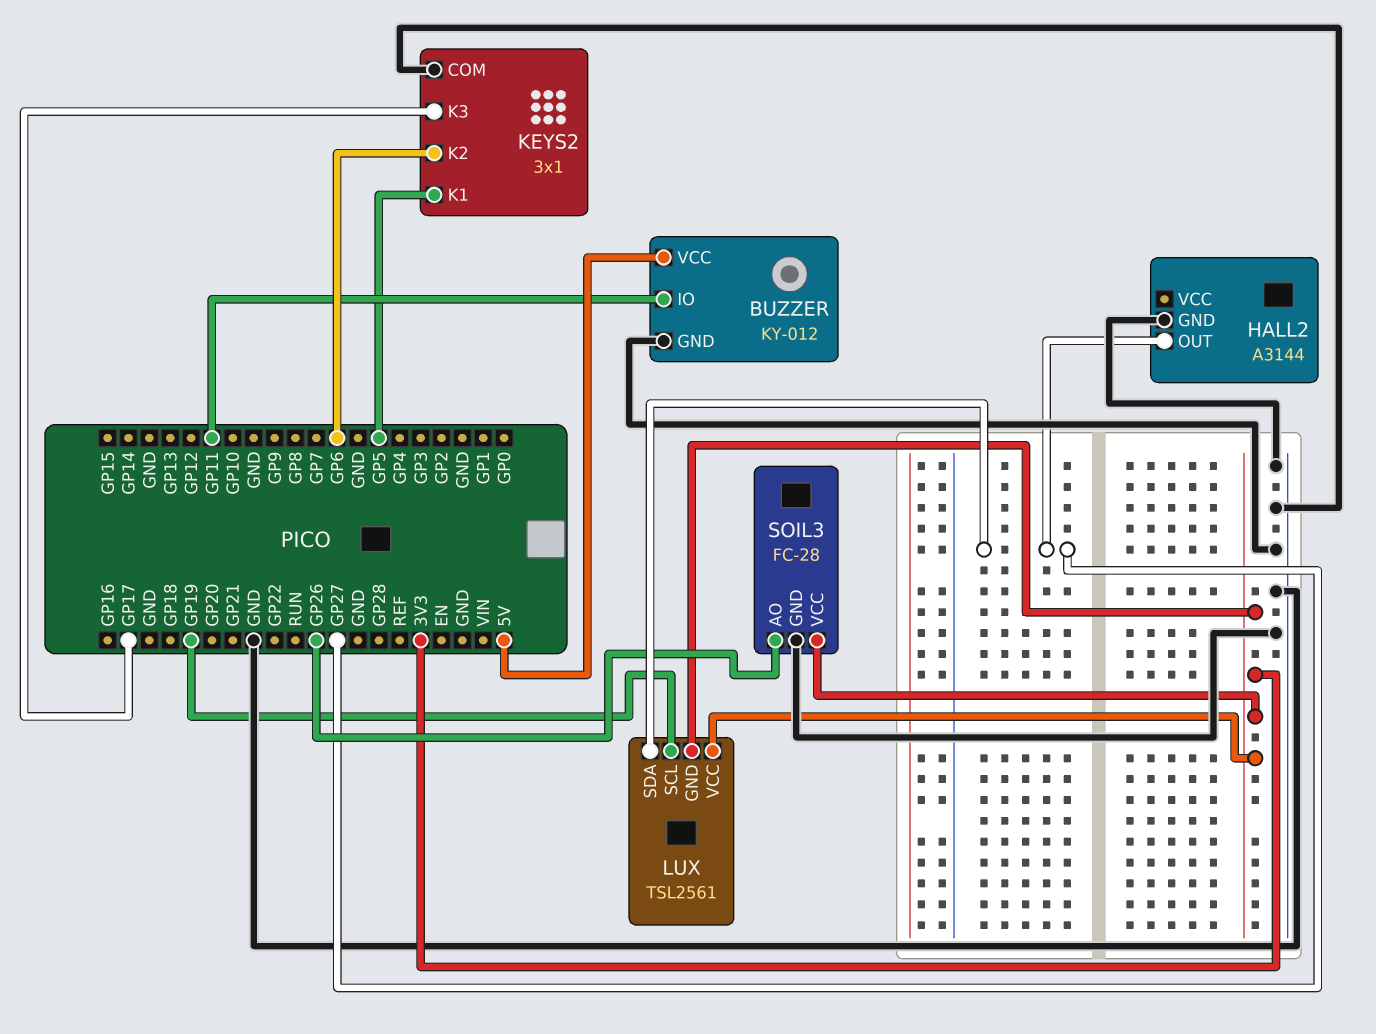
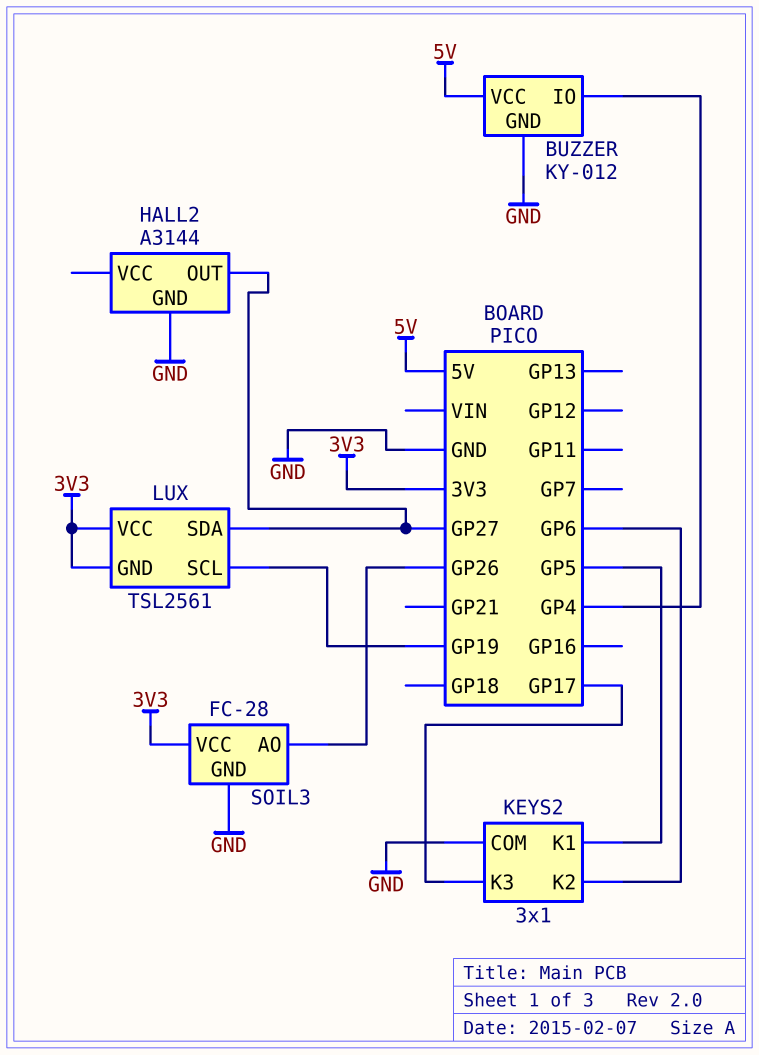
BUZZER pin IO: GP11 -> GP4

